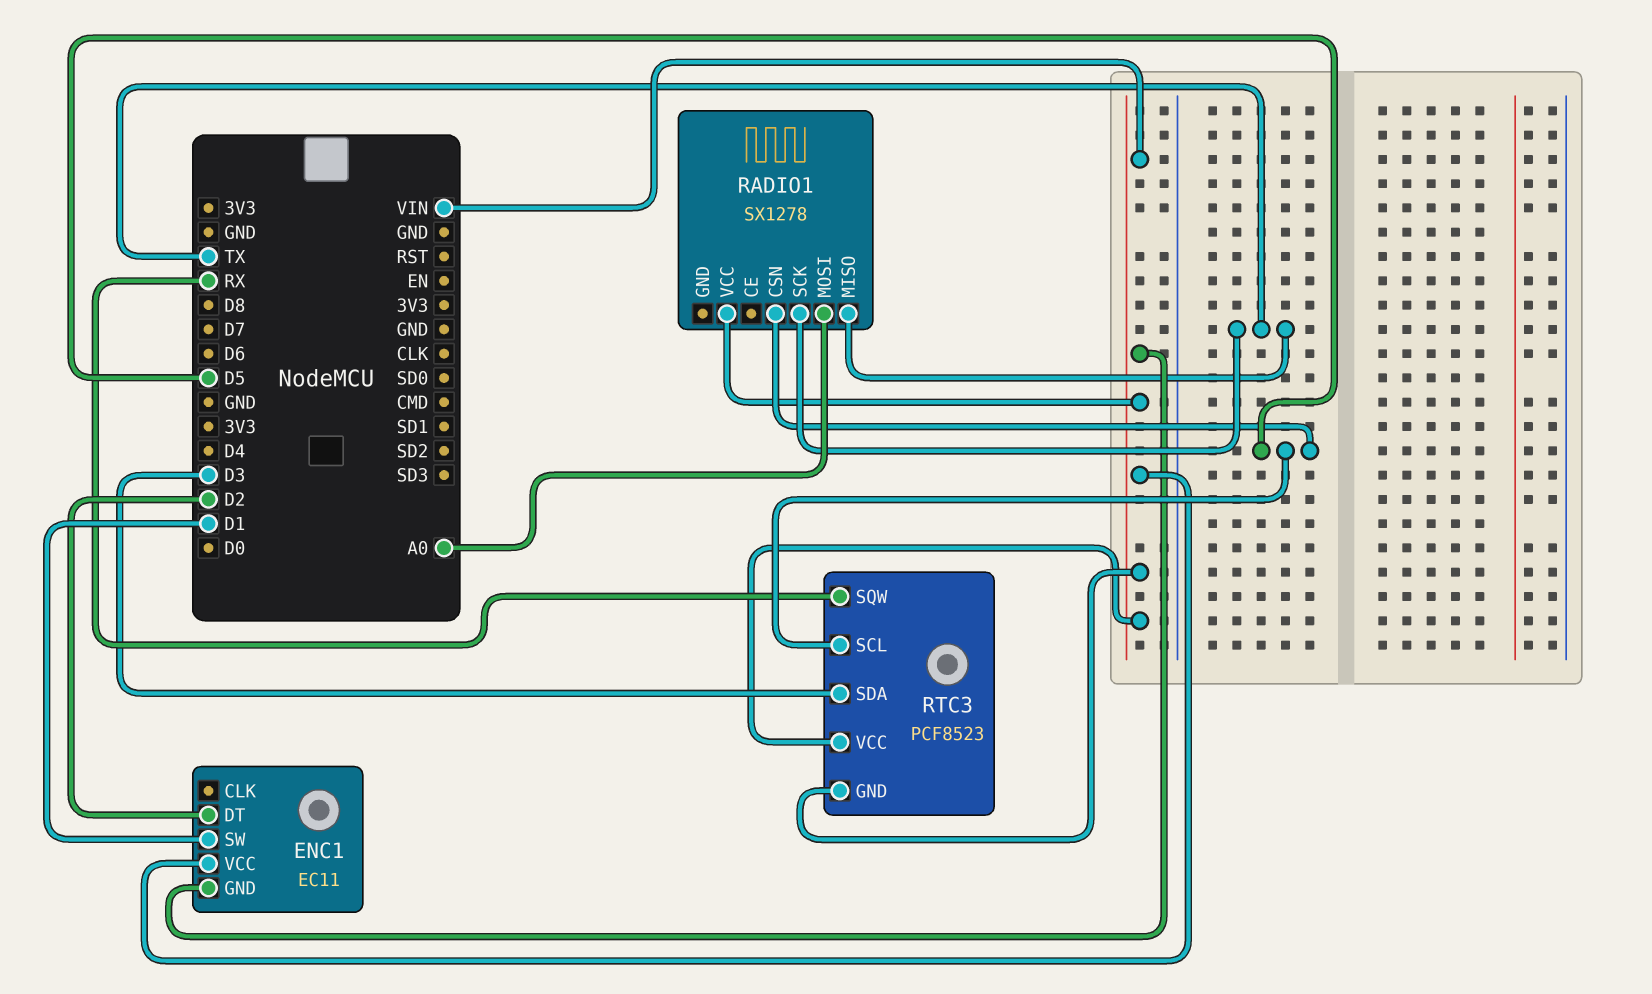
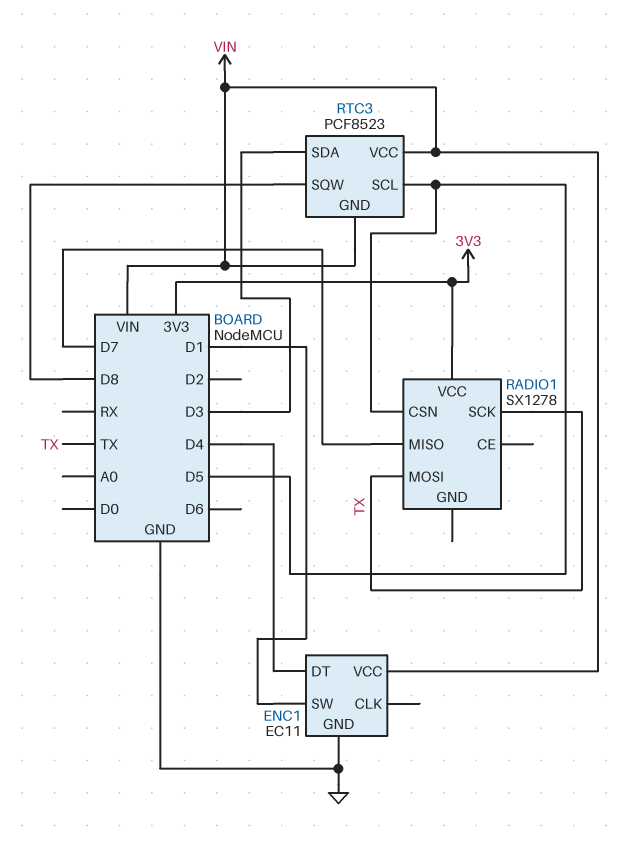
ENC1 pin DT: D2 -> D4
ENC1 pin GND: VIN -> GND
RADIO1 pin MISO: TX -> D7
RADIO1 pin MOSI: A0 -> TX
RADIO1 pin VCC: VIN -> 3V3
RTC3 pin SQW: RX -> D8

